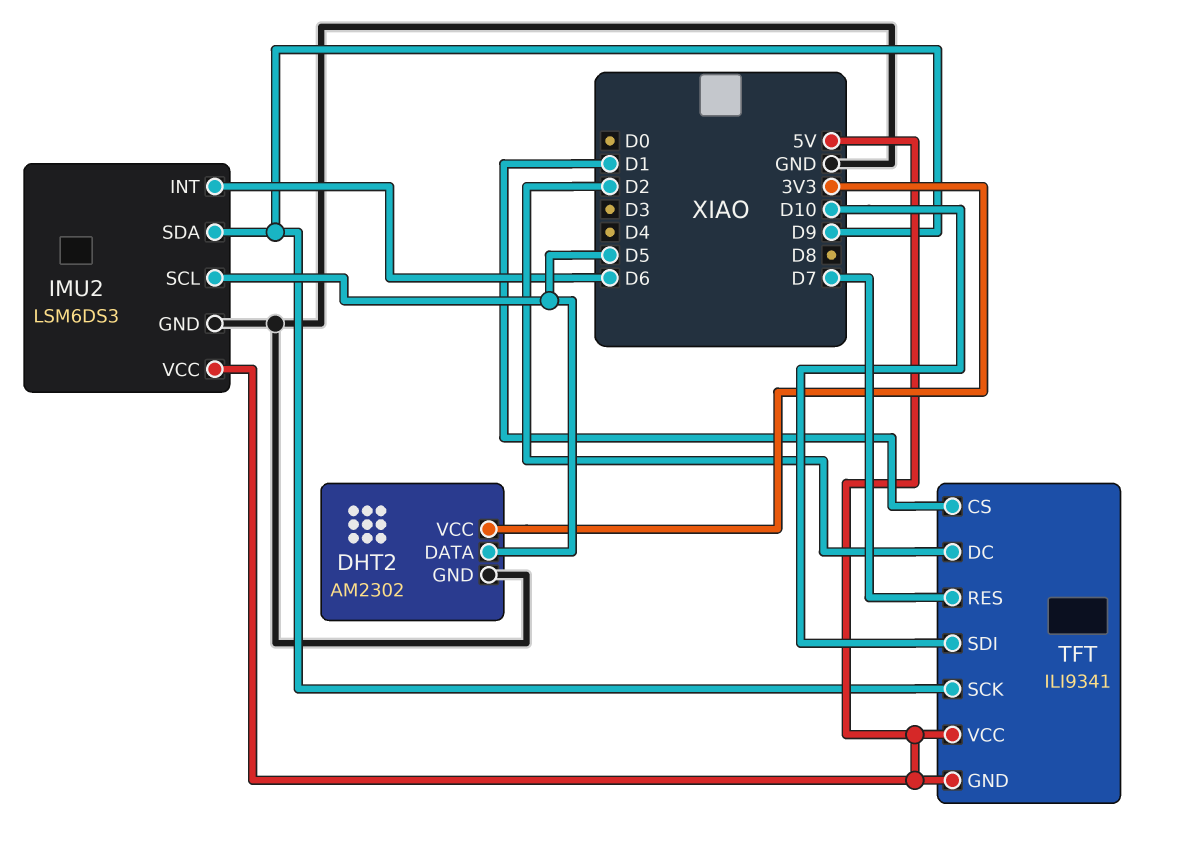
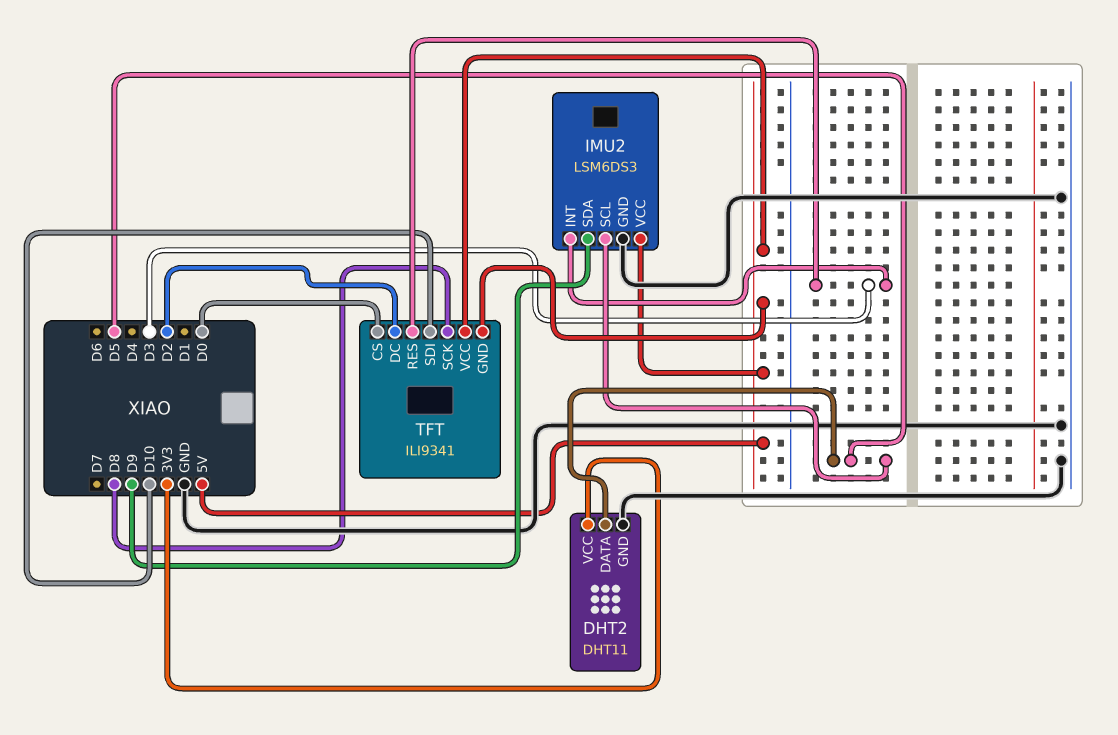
DHT2: AM2302 -> DHT11
IMU2 pin INT: D6 -> D3
TFT pin CS: D1 -> D0
TFT pin RES: D7 -> D3
TFT pin SCK: D9 -> D8

